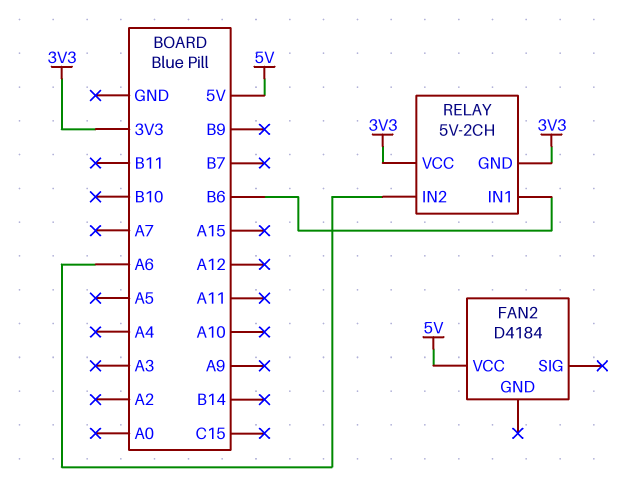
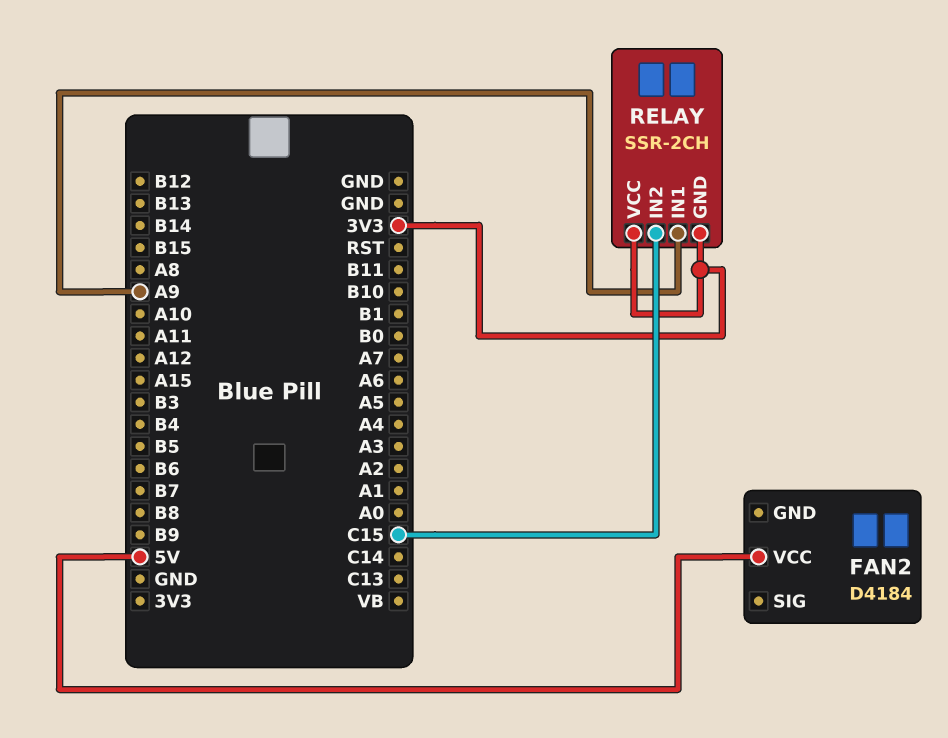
RELAY: 5V-2CH -> SSR-2CH
RELAY pin IN1: B6 -> A9
RELAY pin IN2: A6 -> C15

